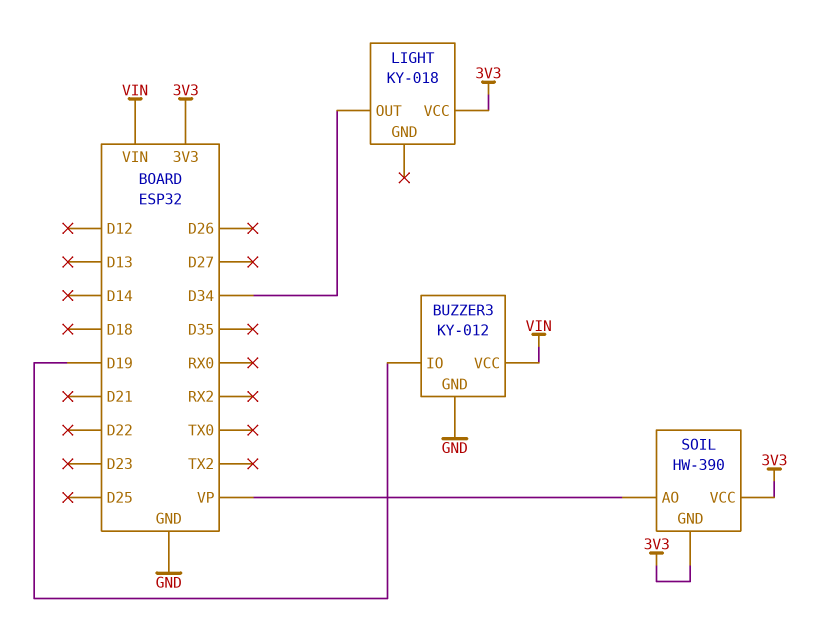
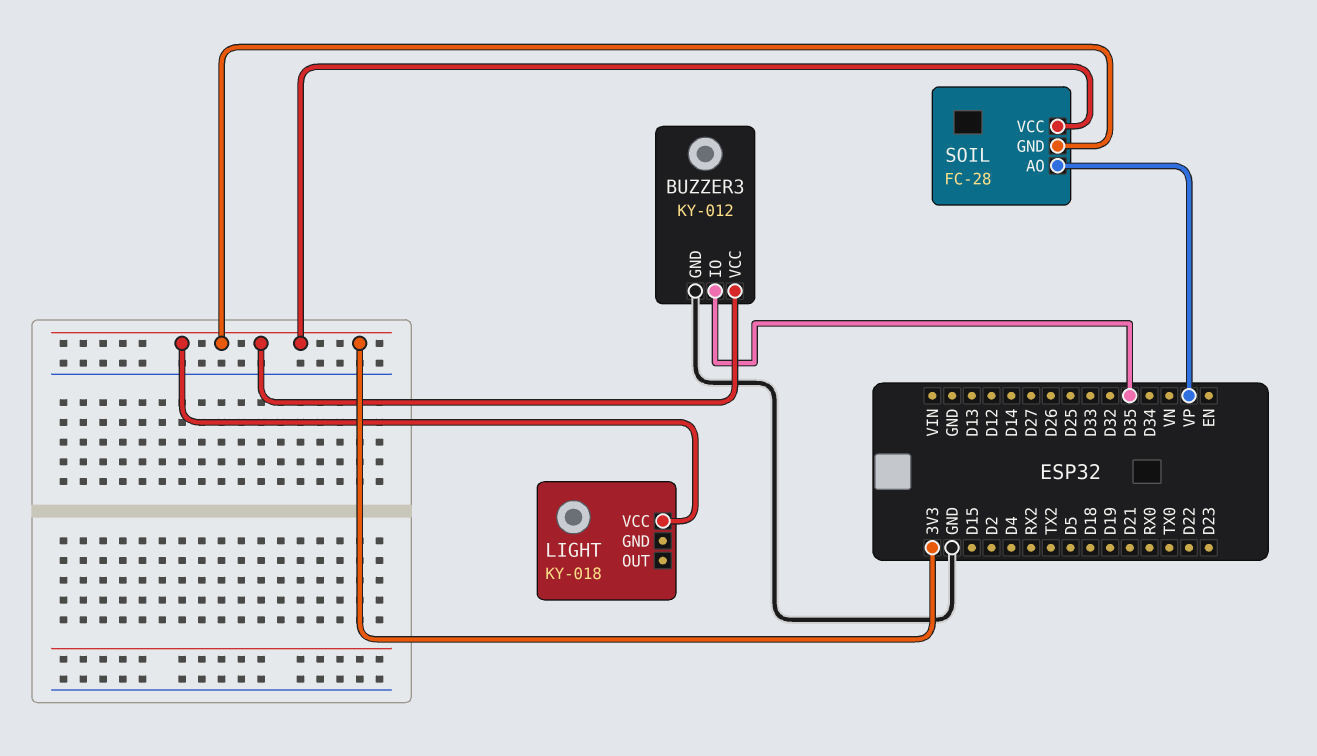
BUZZER3 pin IO: D19 -> D35
BUZZER3 pin VCC: VIN -> 3V3
LIGHT pin OUT: D34 -> none
SOIL: HW-390 -> FC-28

